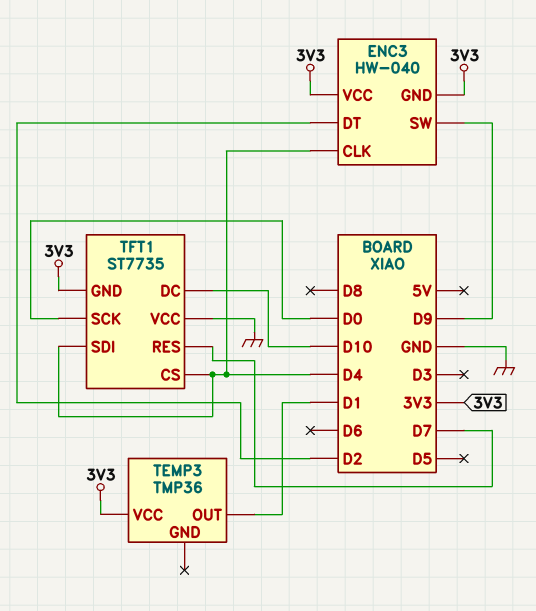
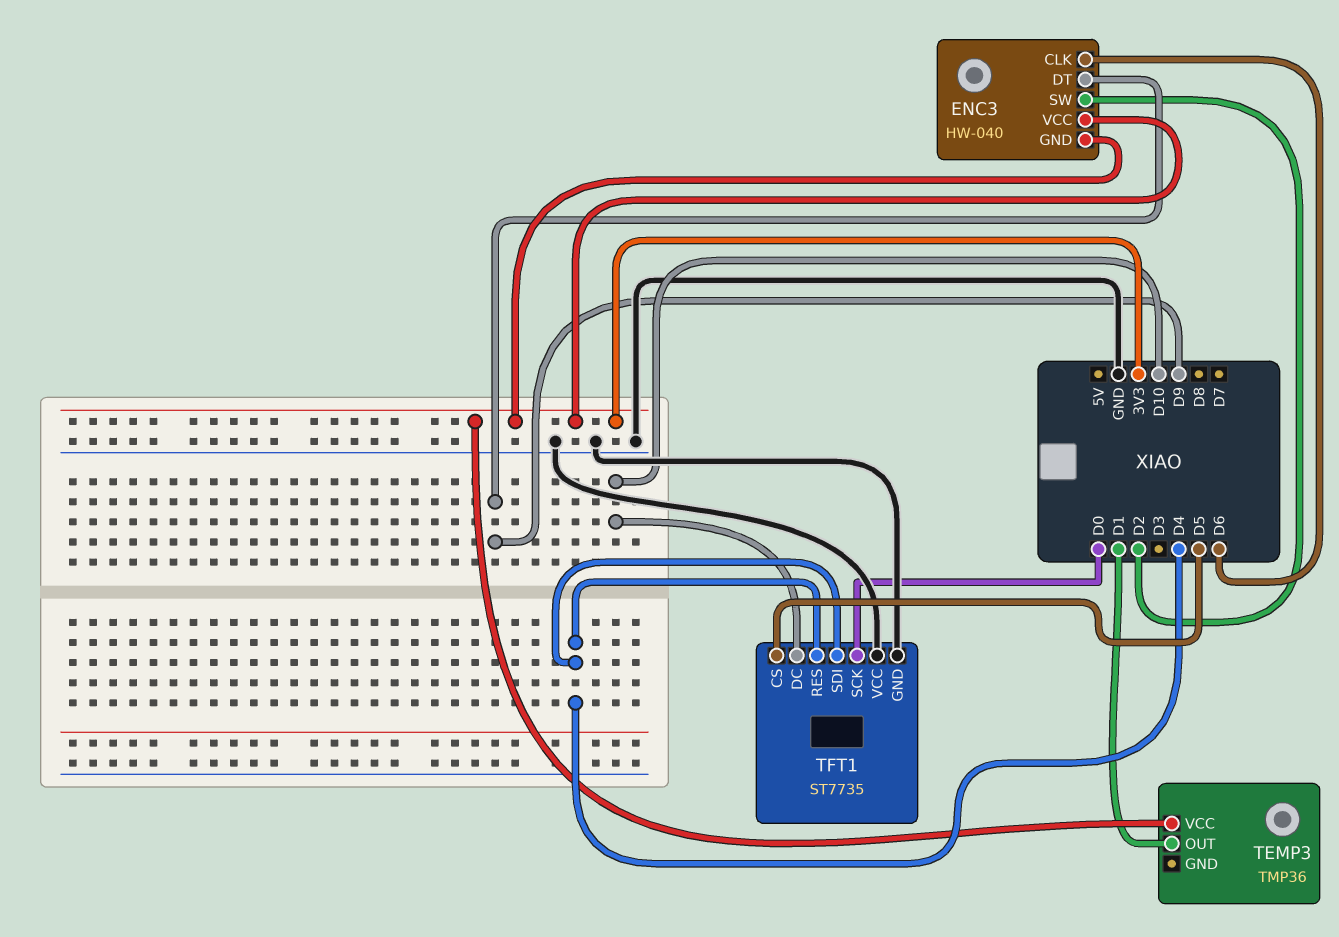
ENC3 pin CLK: D4 -> D6
ENC3 pin DT: D2 -> D9
ENC3 pin SW: D9 -> D2
TFT1 pin CS: D4 -> D5
TFT1 pin GND: 3V3 -> GND
TFT1 pin RES: D7 -> D4

